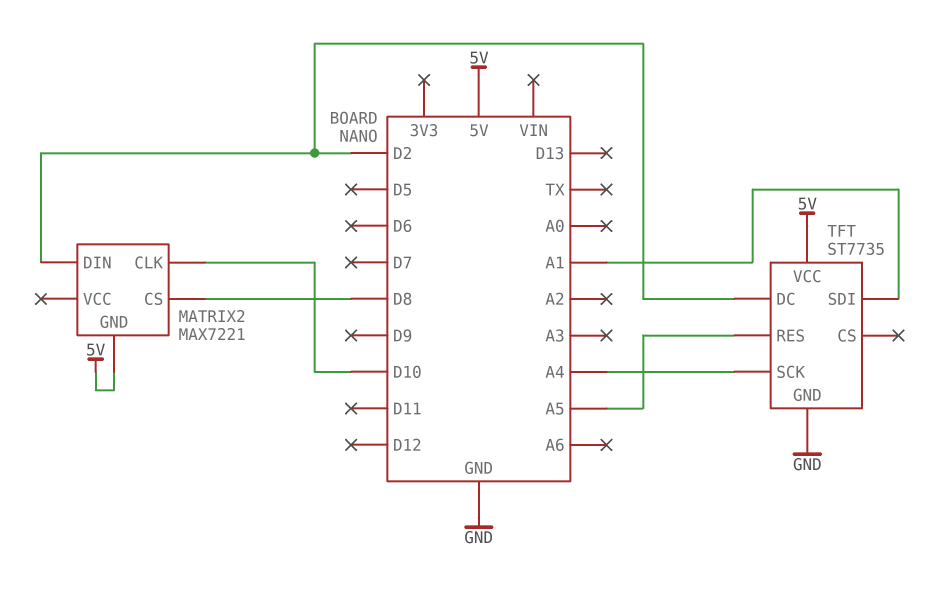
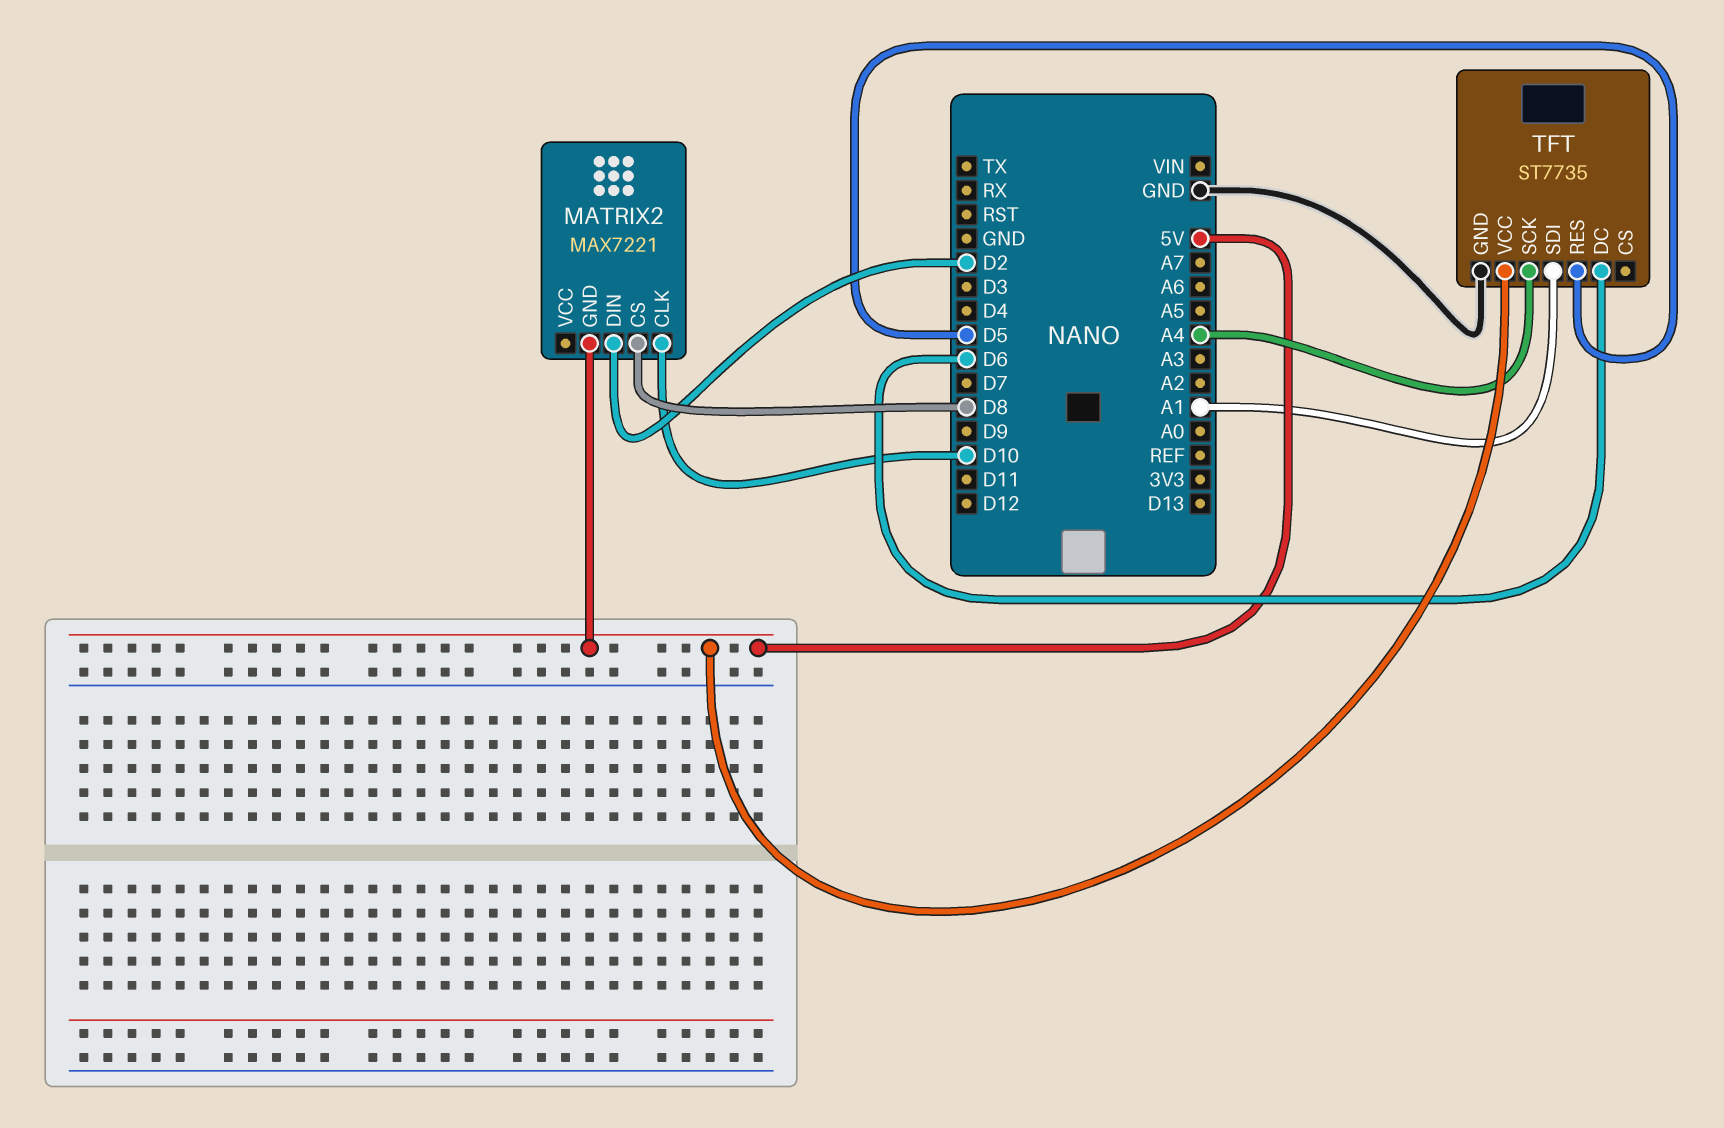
TFT pin DC: D2 -> D6
TFT pin RES: A5 -> D5

